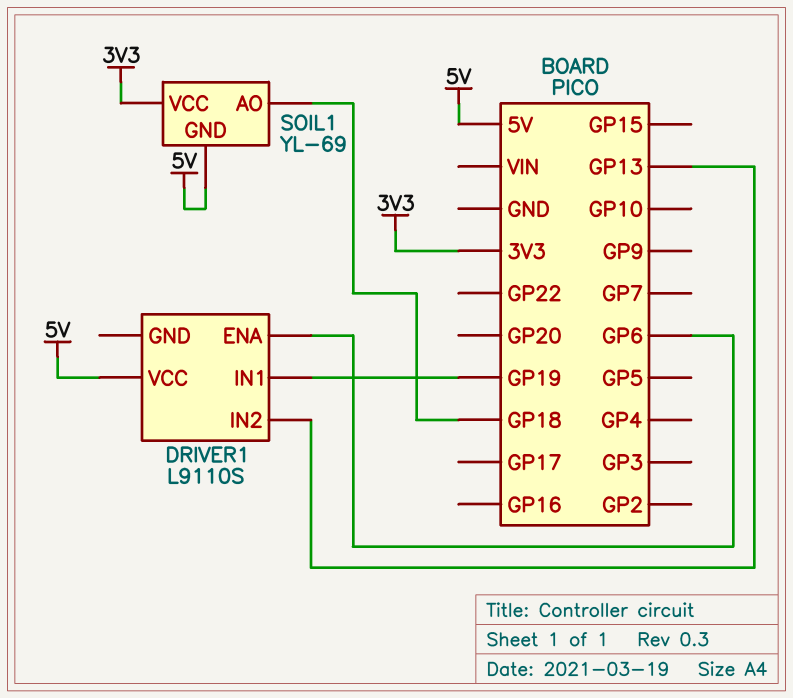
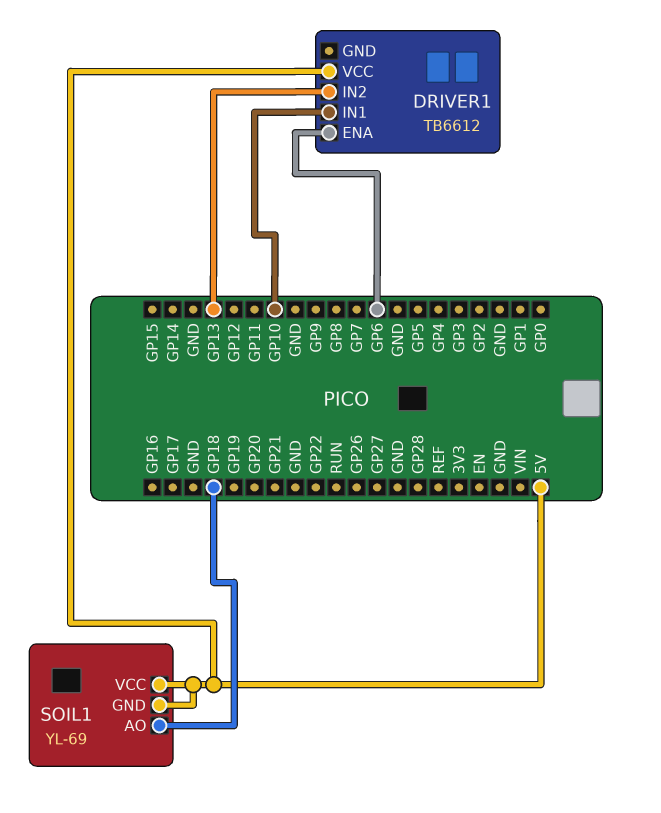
DRIVER1: L9110S -> TB6612
DRIVER1 pin IN1: GP19 -> GP10
SOIL1 pin VCC: 3V3 -> 5V

